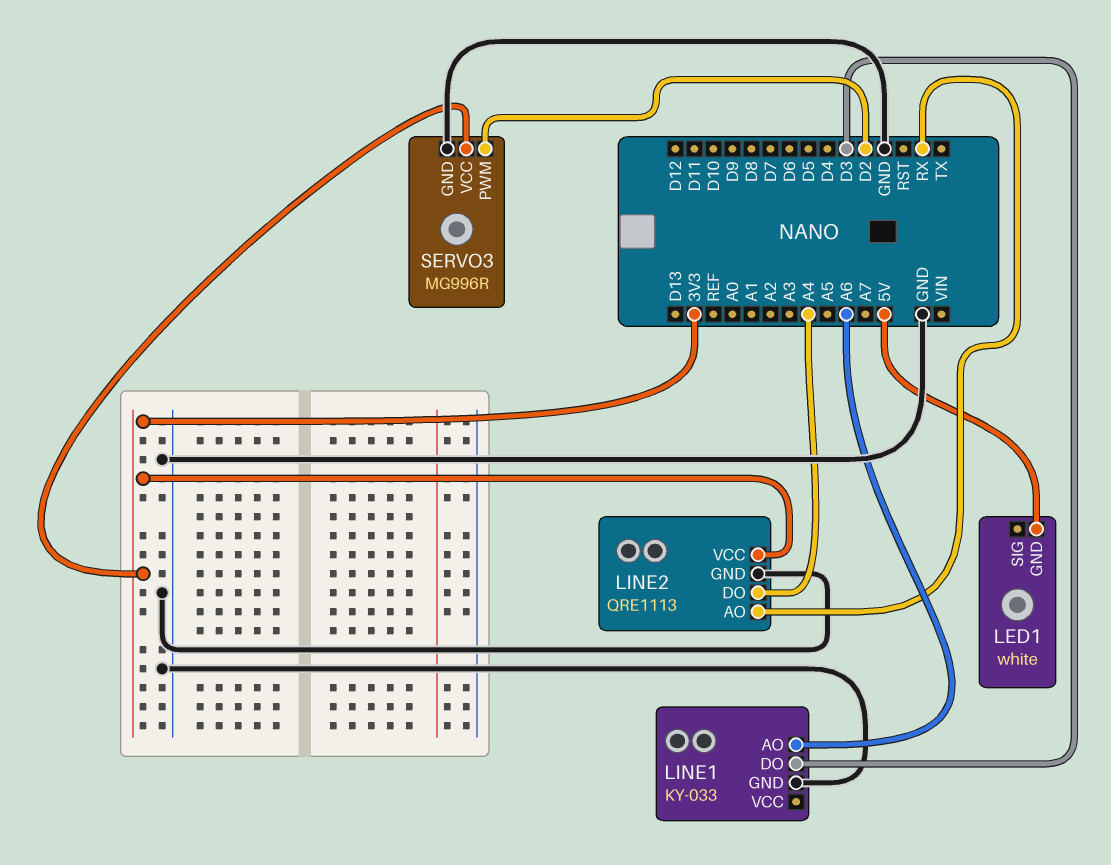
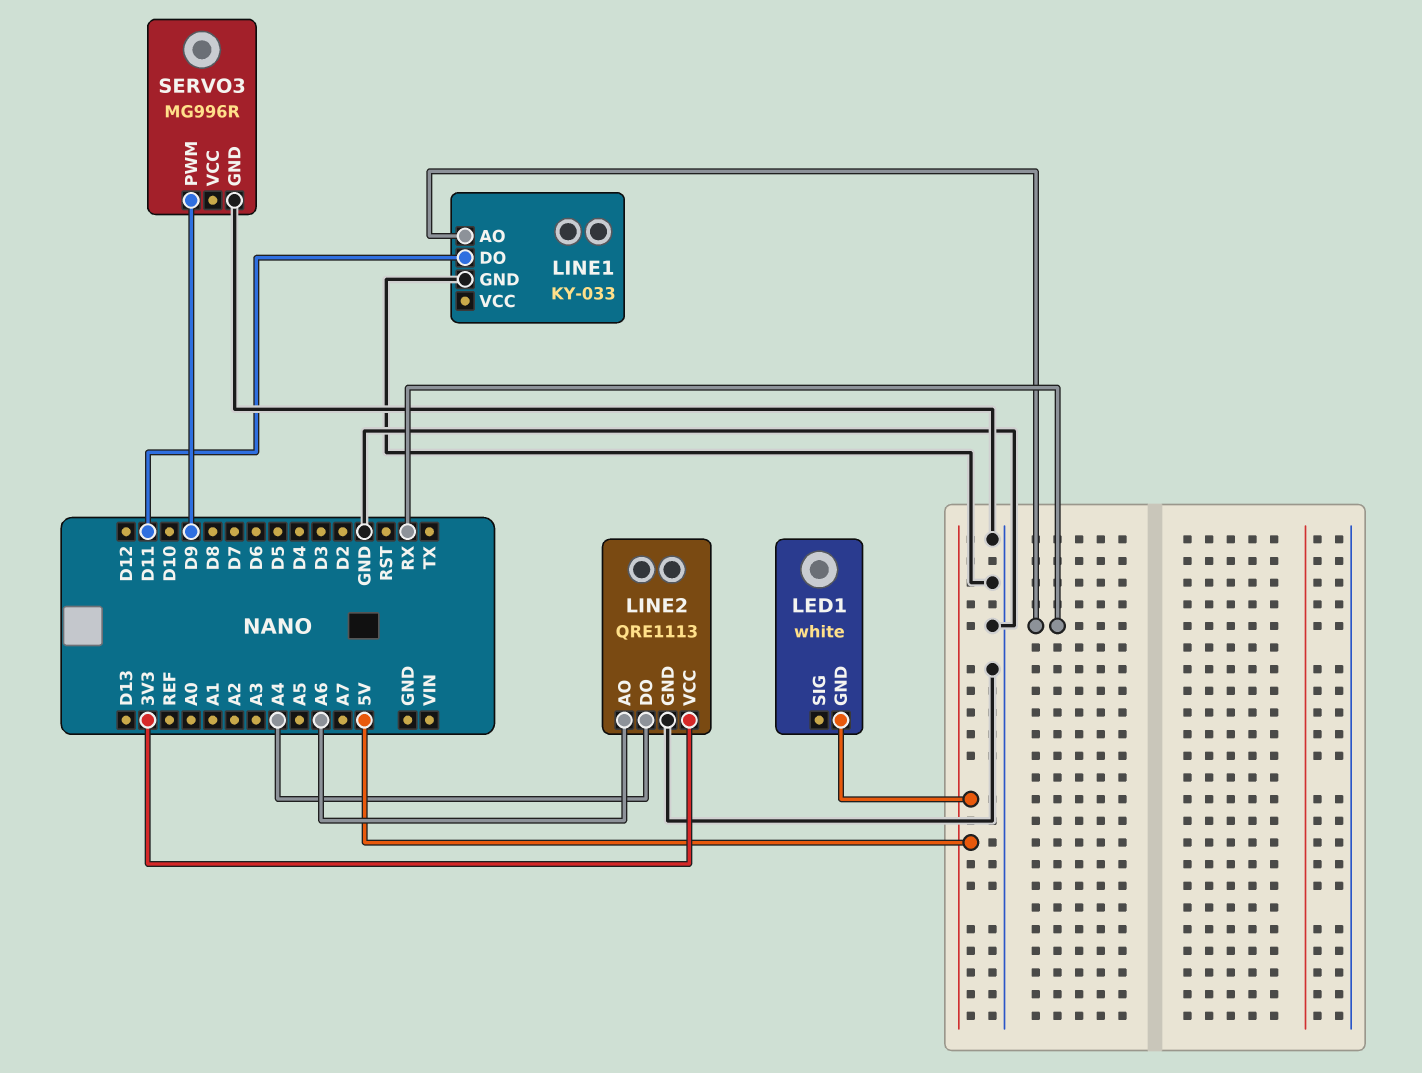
LINE1 pin AO: A6 -> RX
LINE1 pin DO: D3 -> D11
LINE2 pin AO: RX -> A6
SERVO3 pin PWM: D2 -> D9
SERVO3 pin VCC: 3V3 -> none

